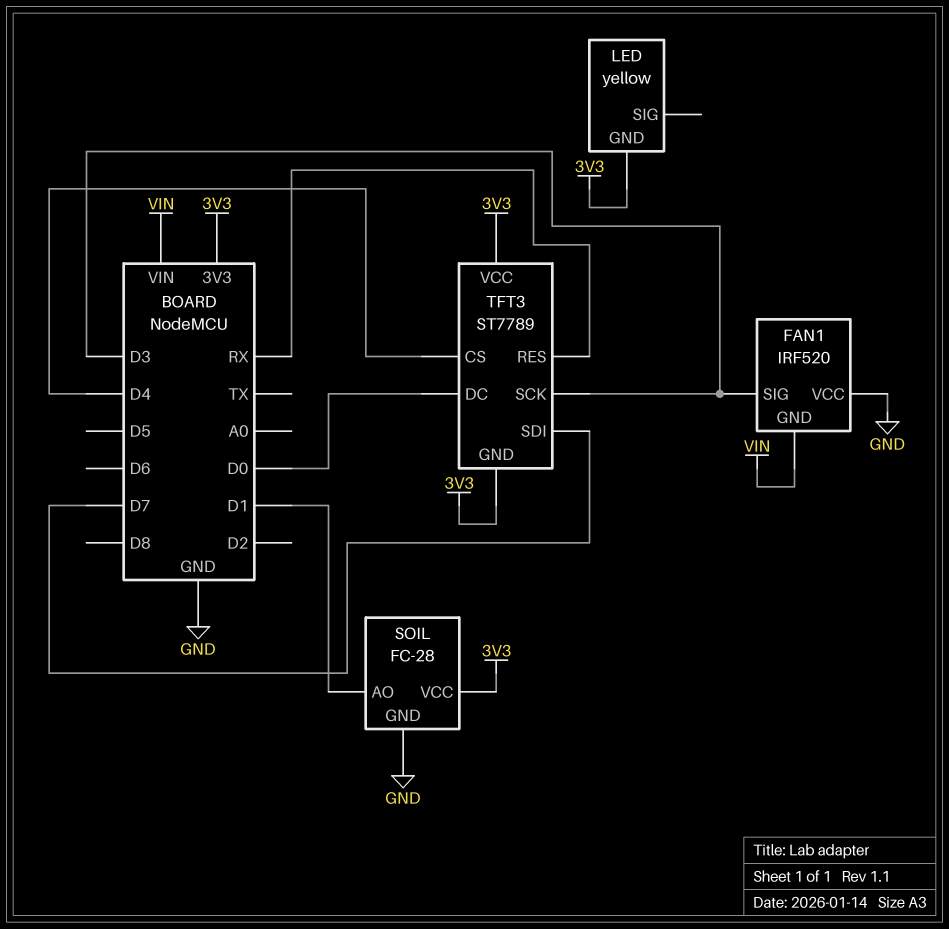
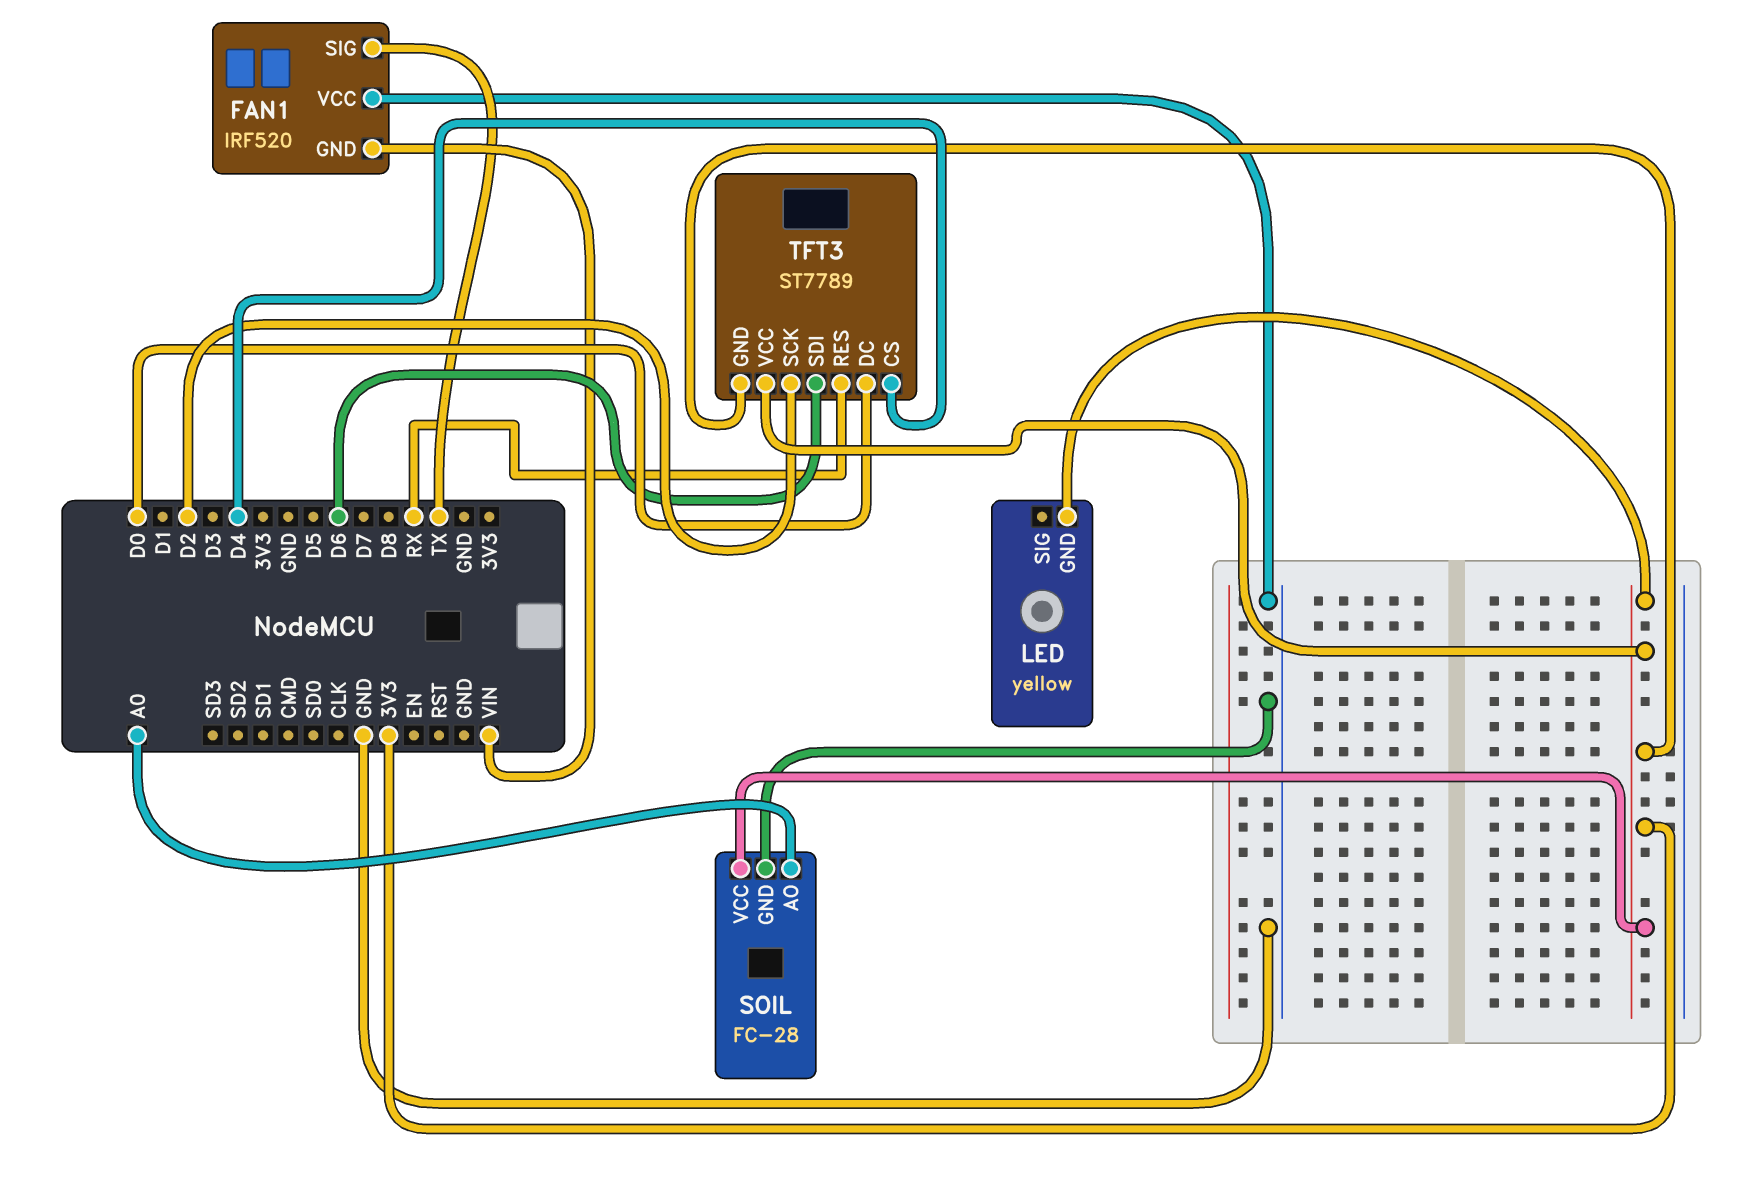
FAN1 pin SIG: D3 -> TX
SOIL pin AO: D1 -> A0
TFT3 pin SCK: D3 -> D2
TFT3 pin SDI: D7 -> D6

